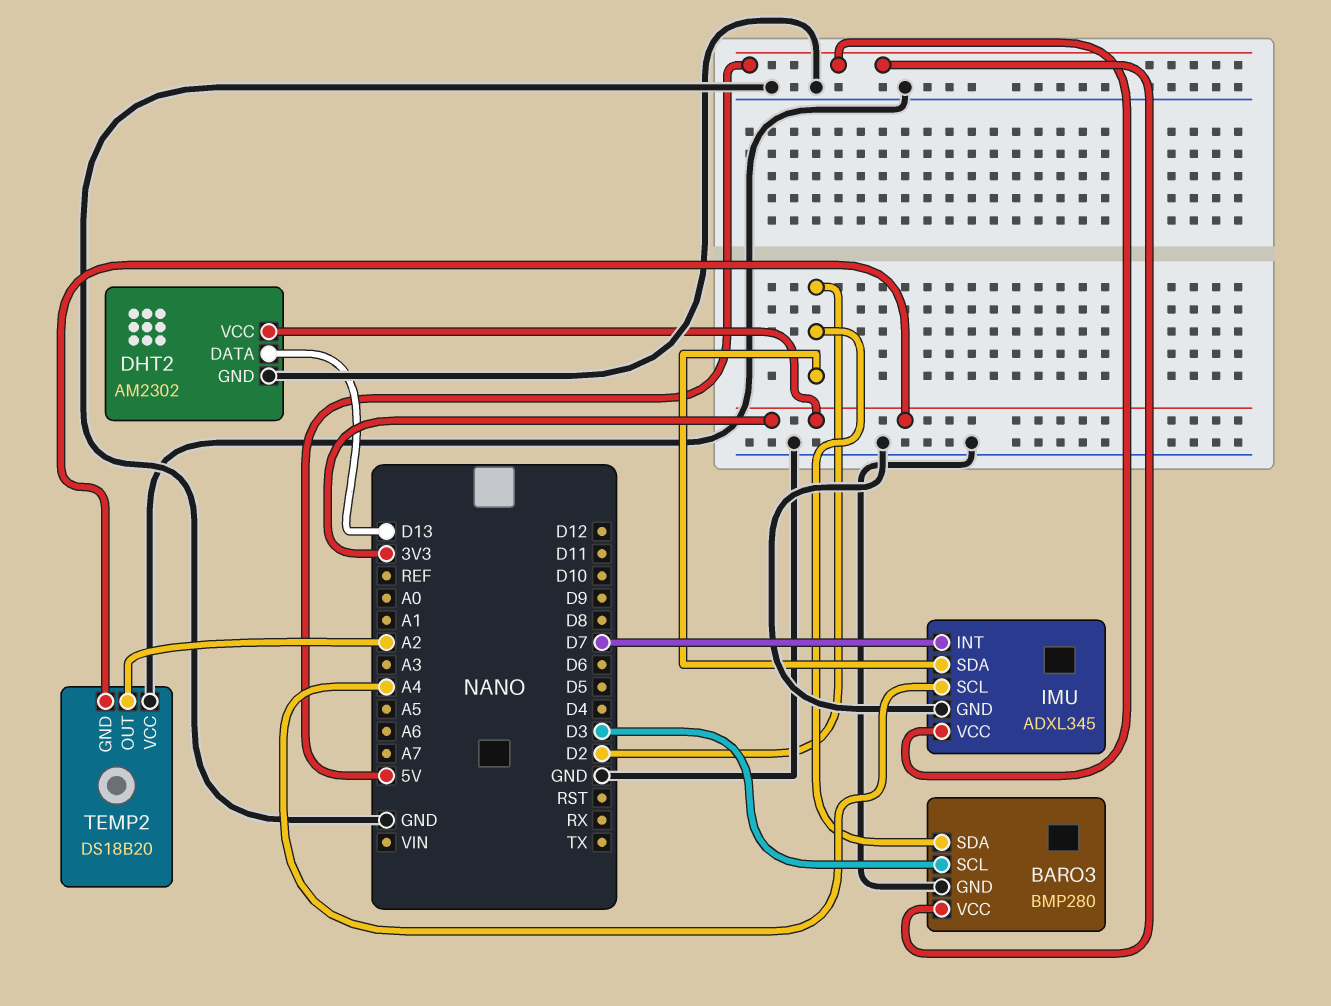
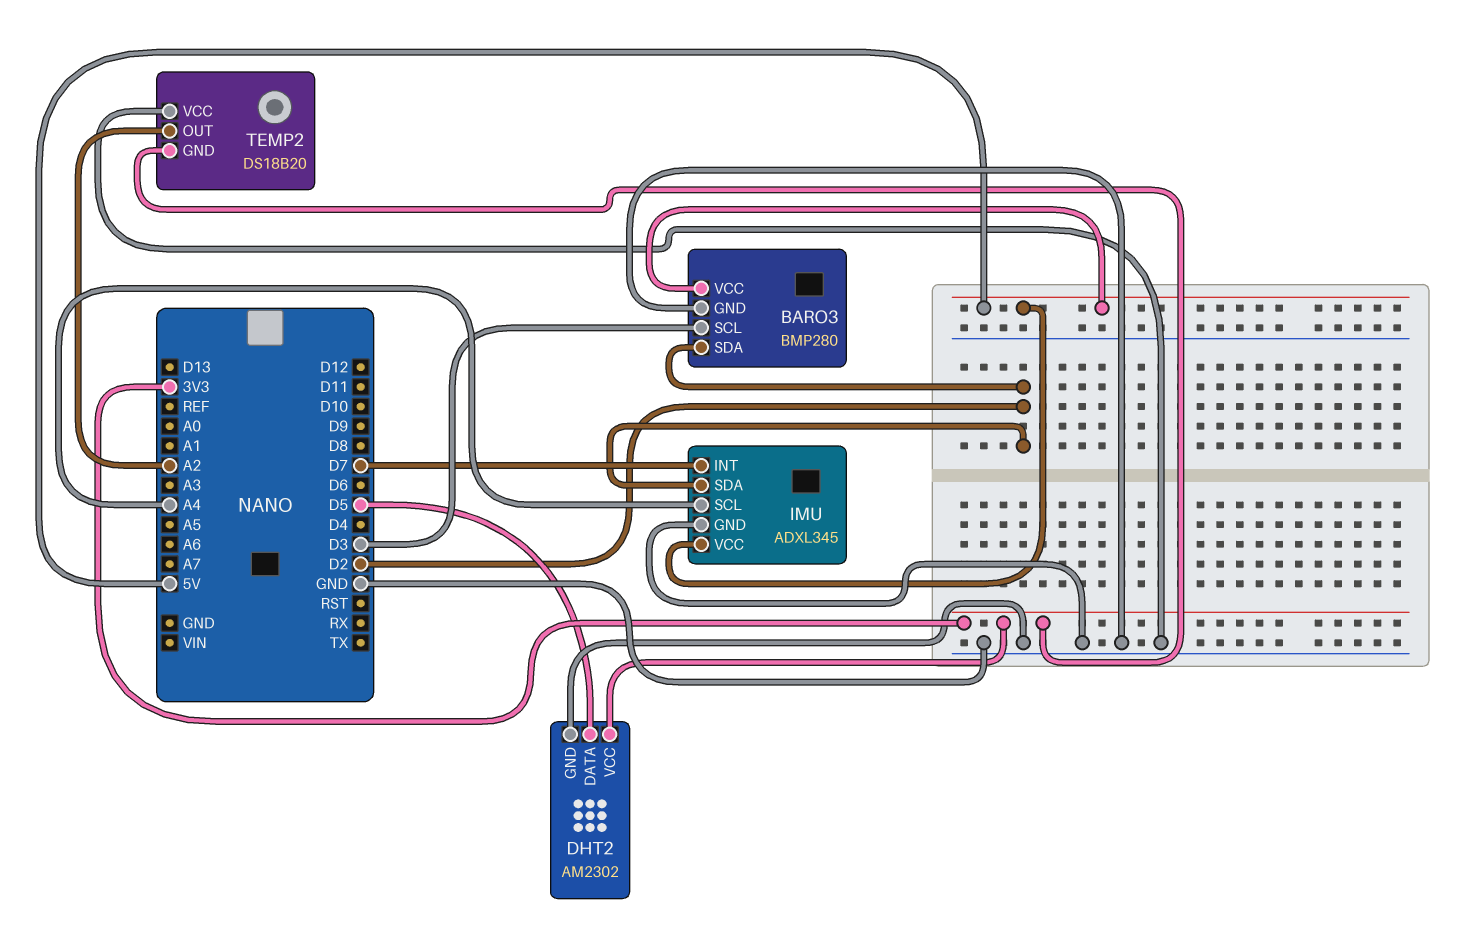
DHT2 pin DATA: D13 -> D5

